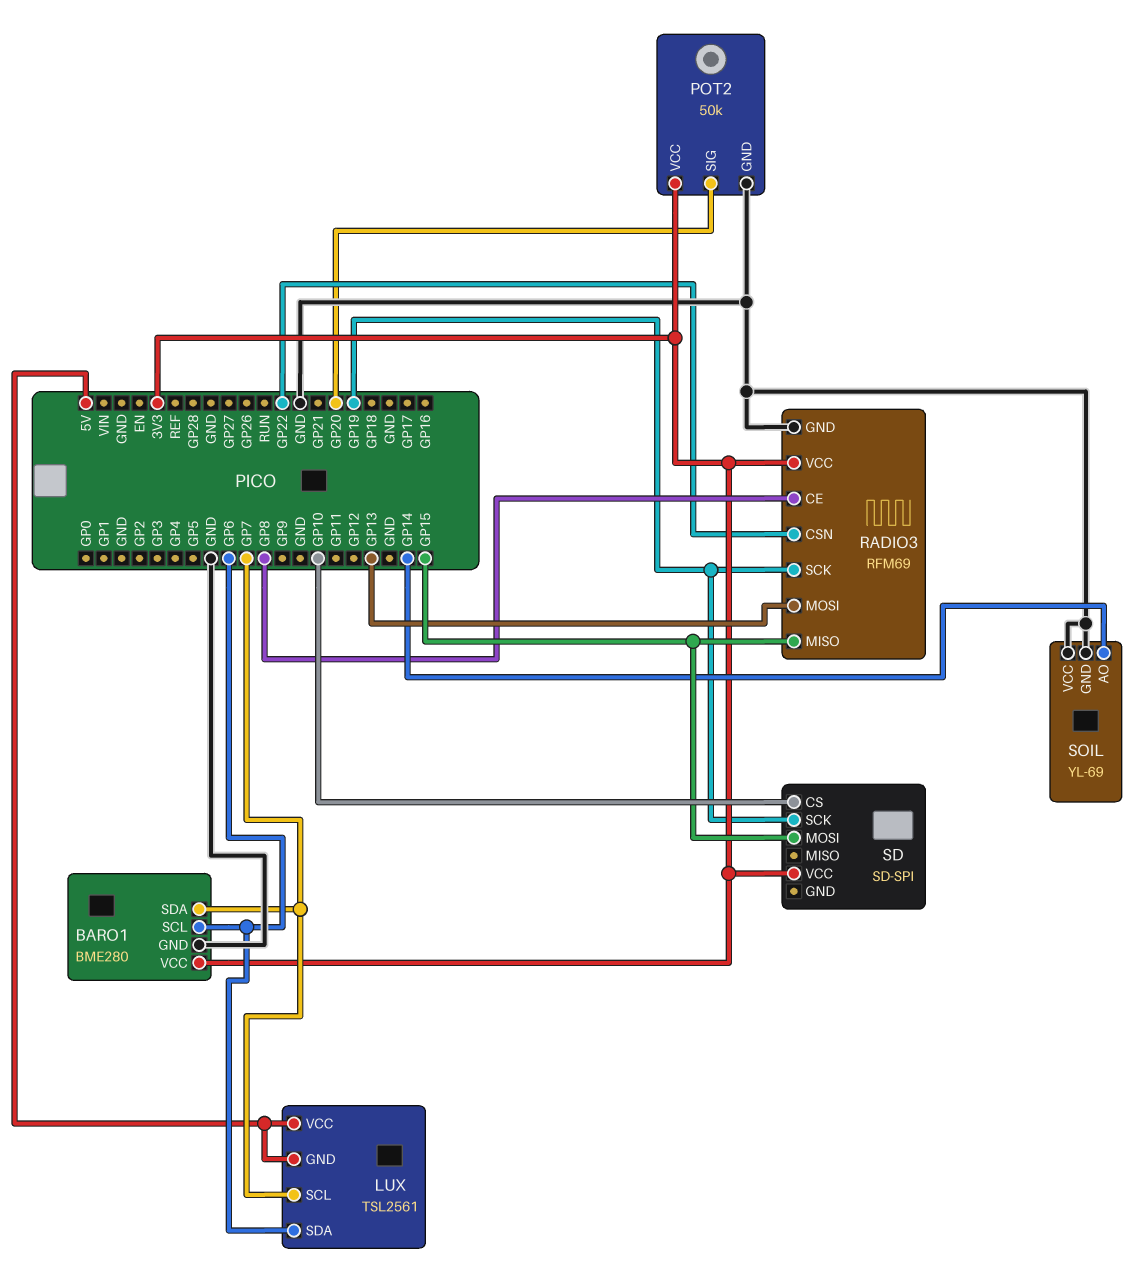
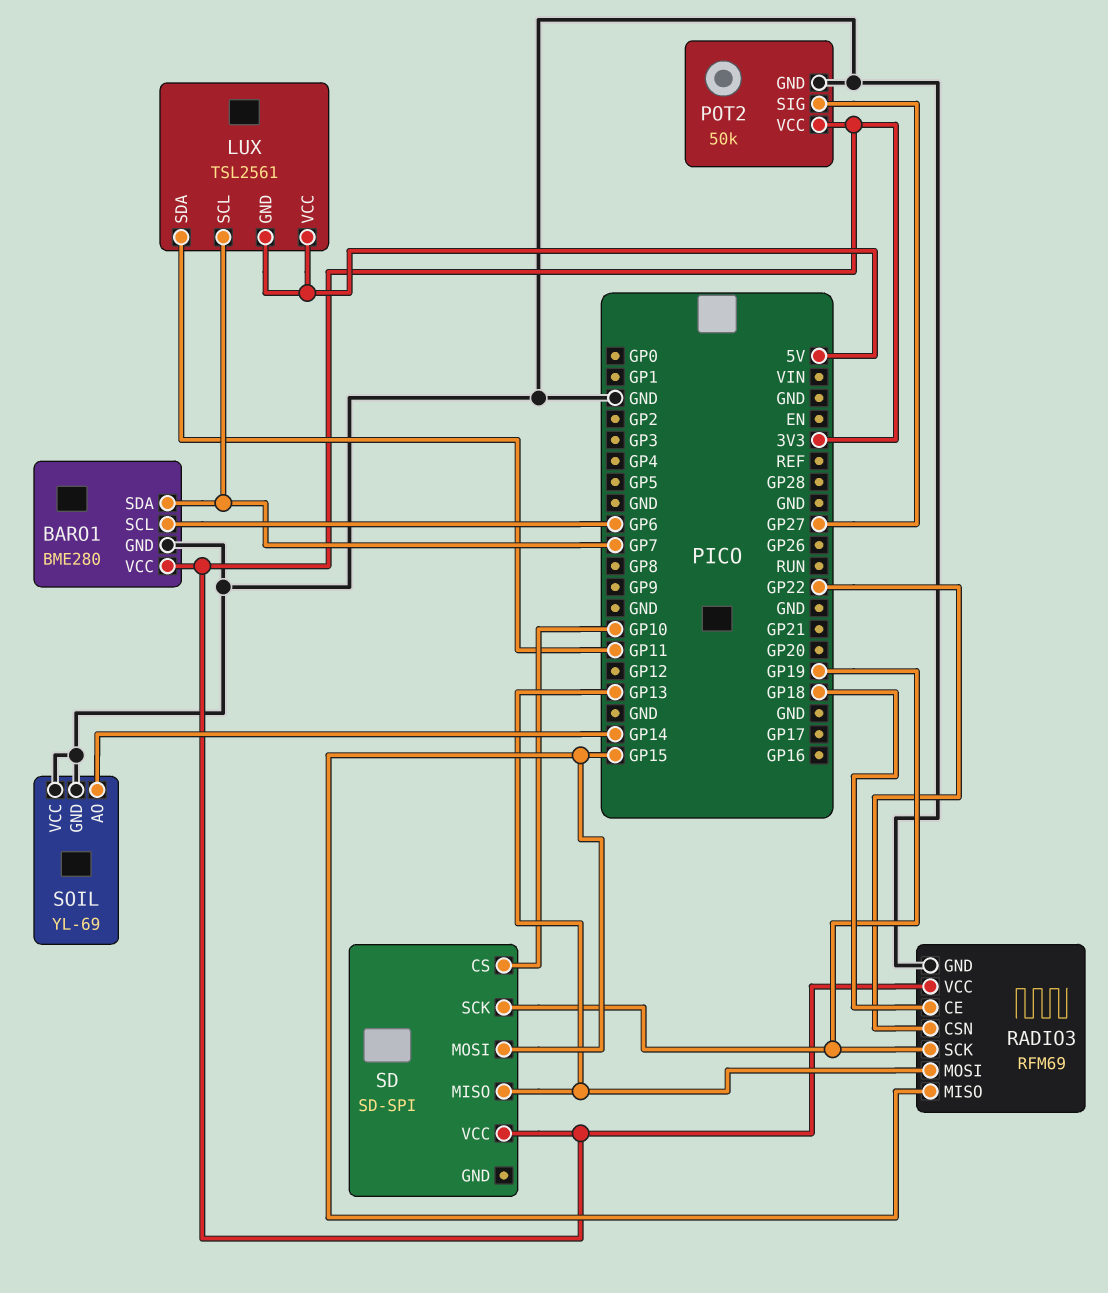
LUX pin SDA: GP6 -> GP11
POT2 pin SIG: GP20 -> GP27
RADIO3 pin CE: GP8 -> GP18
SD pin MISO: none -> GP13

